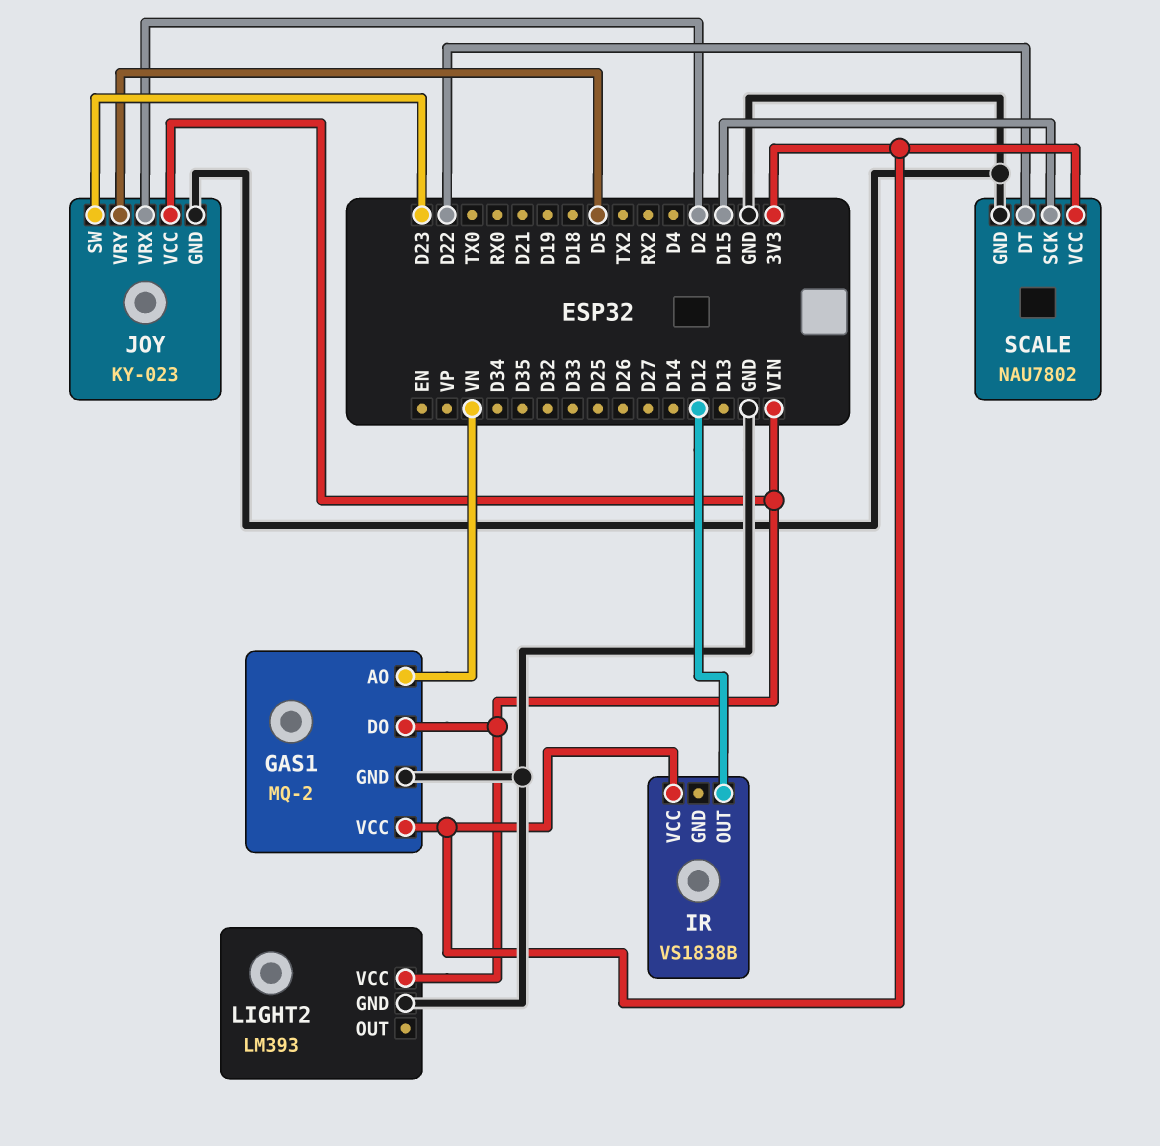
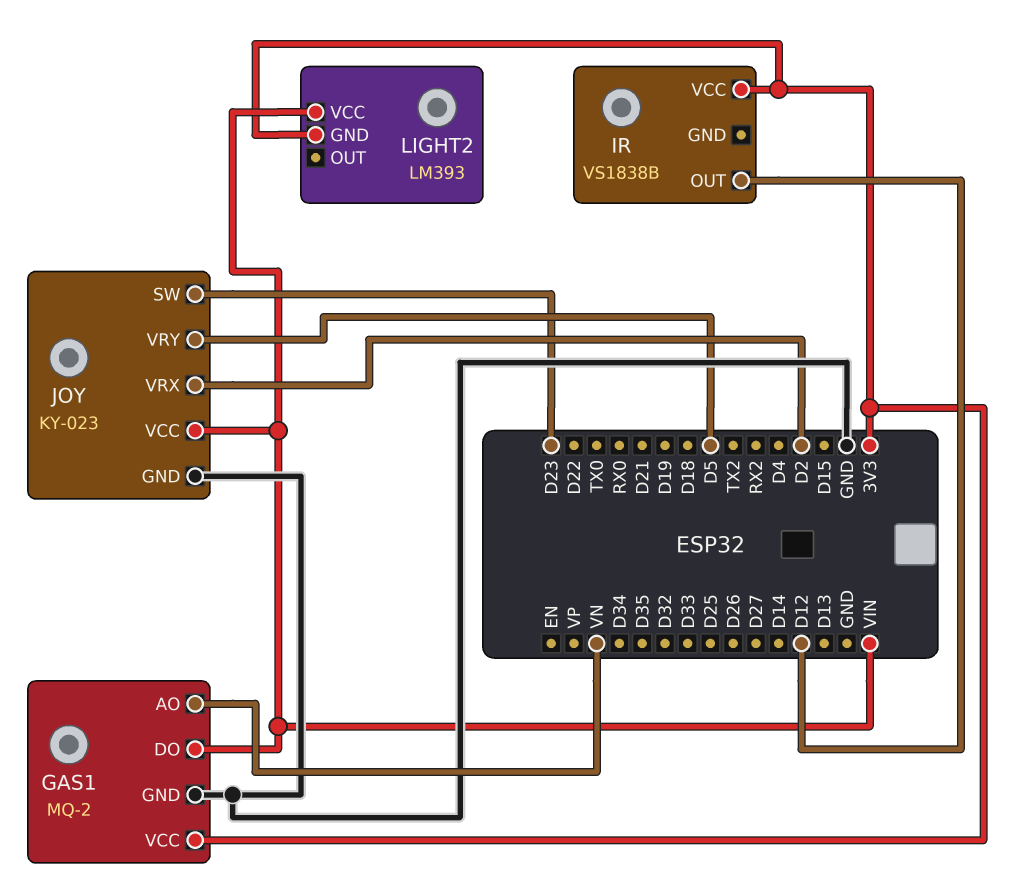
LIGHT2 pin GND: GND -> 3V3
SCALE: NAU7802 -> none
SCALE pin DT: D22 -> none
SCALE pin GND: GND -> none
SCALE pin SCK: D15 -> none
SCALE pin VCC: 3V3 -> none

